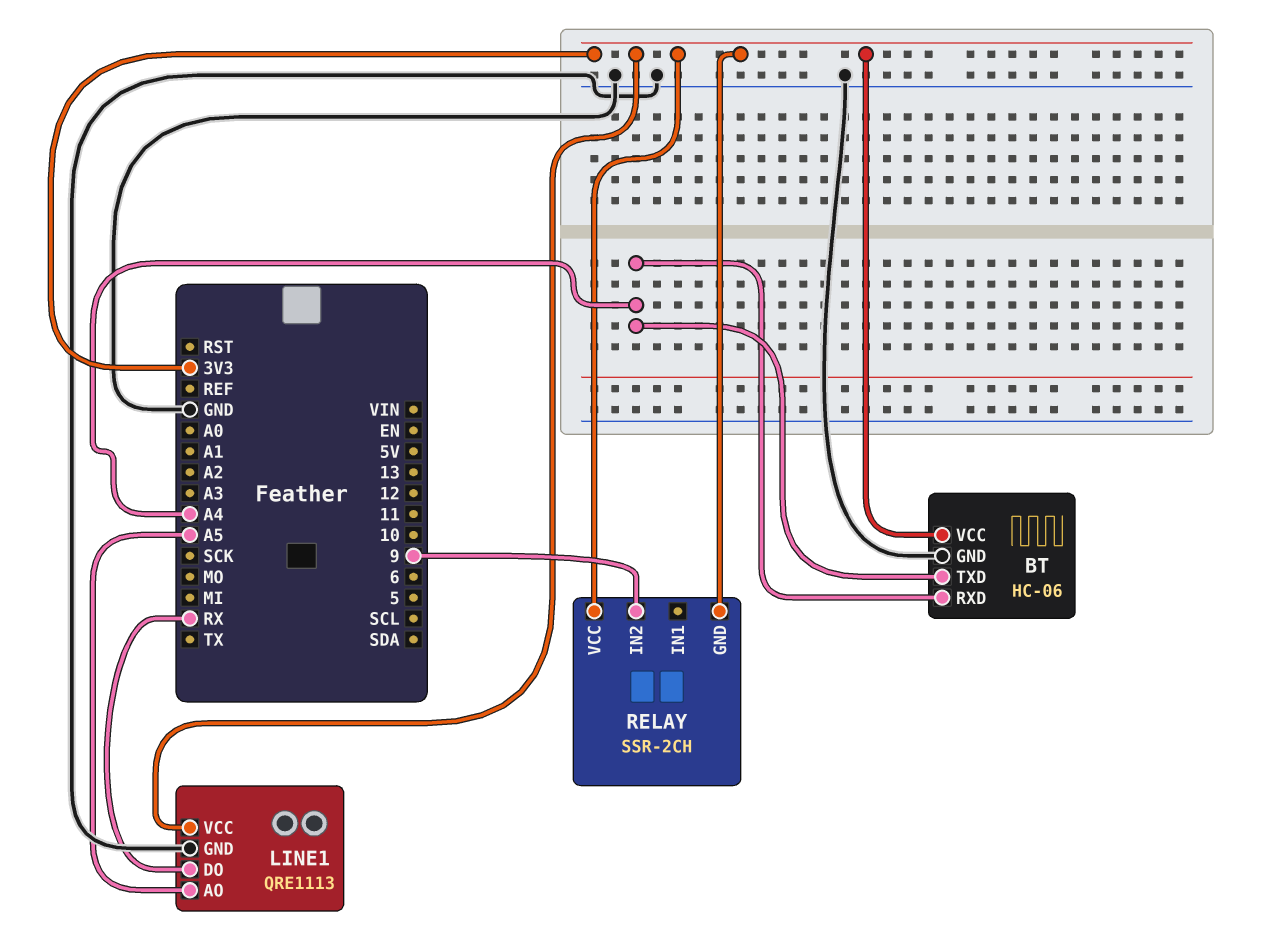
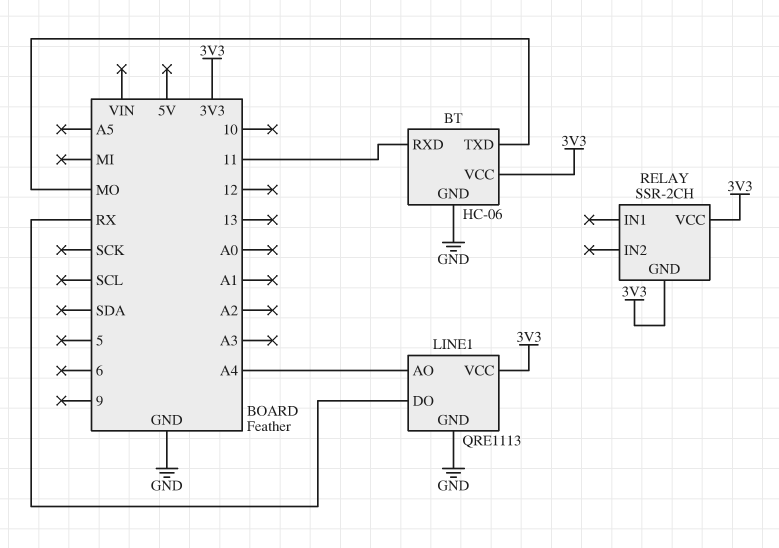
BT pin RXD: A4 -> 11
BT pin TXD: A4 -> MO
LINE1 pin AO: A5 -> A4
RELAY pin IN2: 9 -> none

